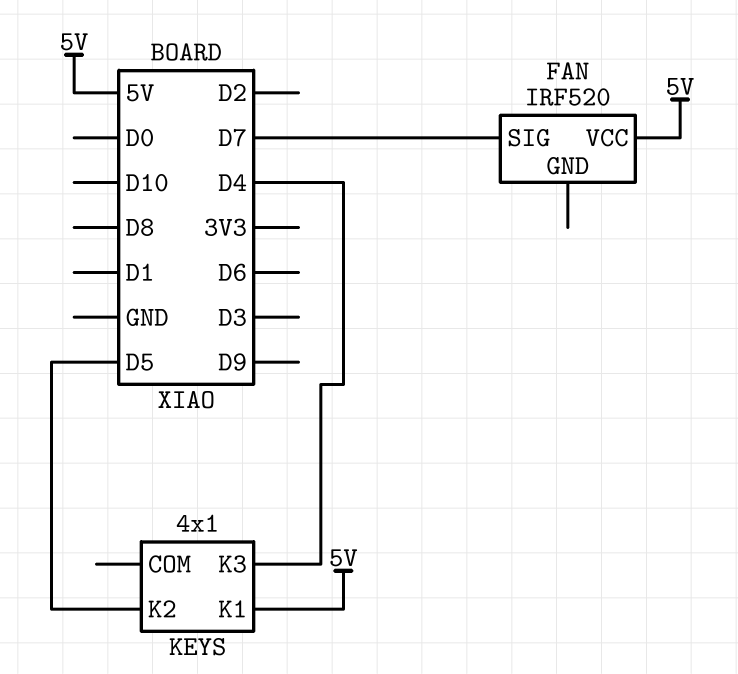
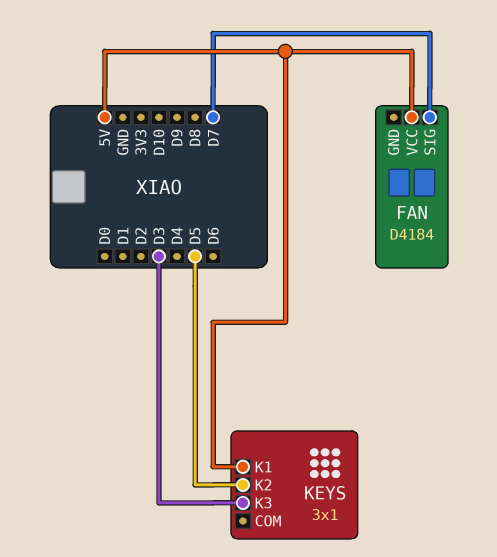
FAN: IRF520 -> D4184
KEYS: 4x1 -> 3x1
KEYS pin K3: D4 -> D3

